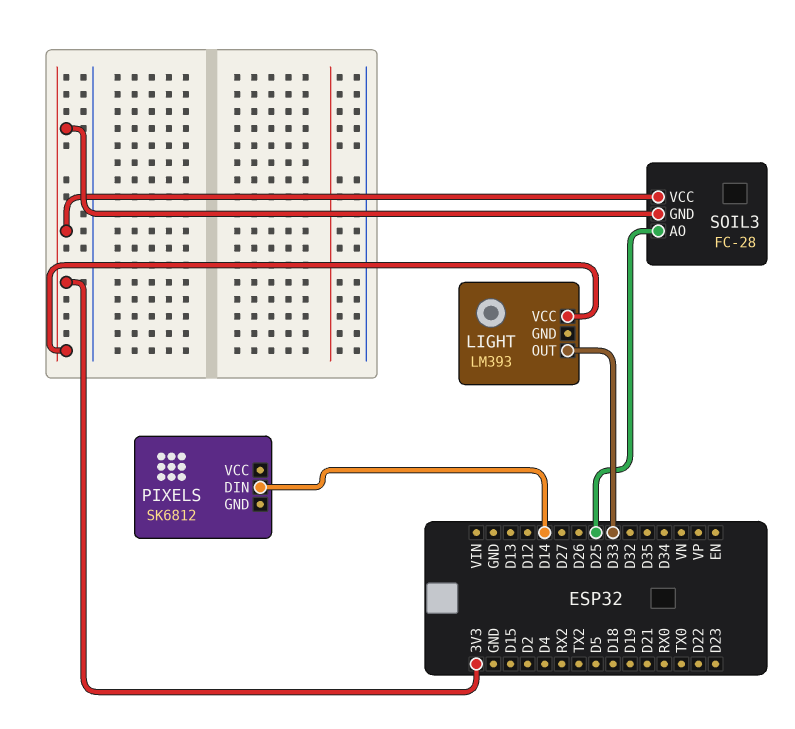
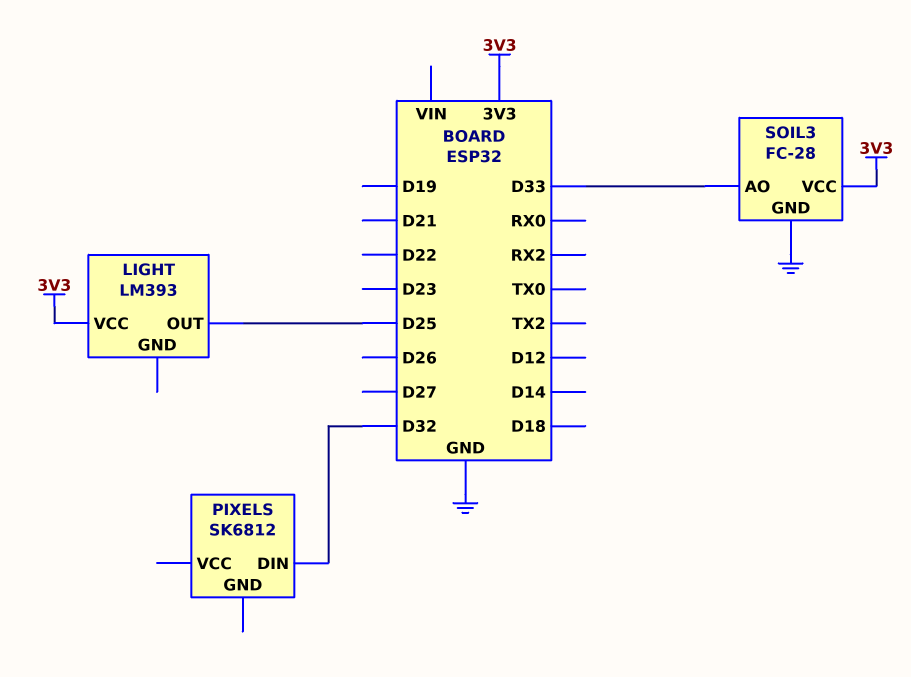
LIGHT pin OUT: D33 -> D25
PIXELS pin DIN: D14 -> D32
SOIL3 pin AO: D25 -> D33
SOIL3 pin GND: 3V3 -> GND

